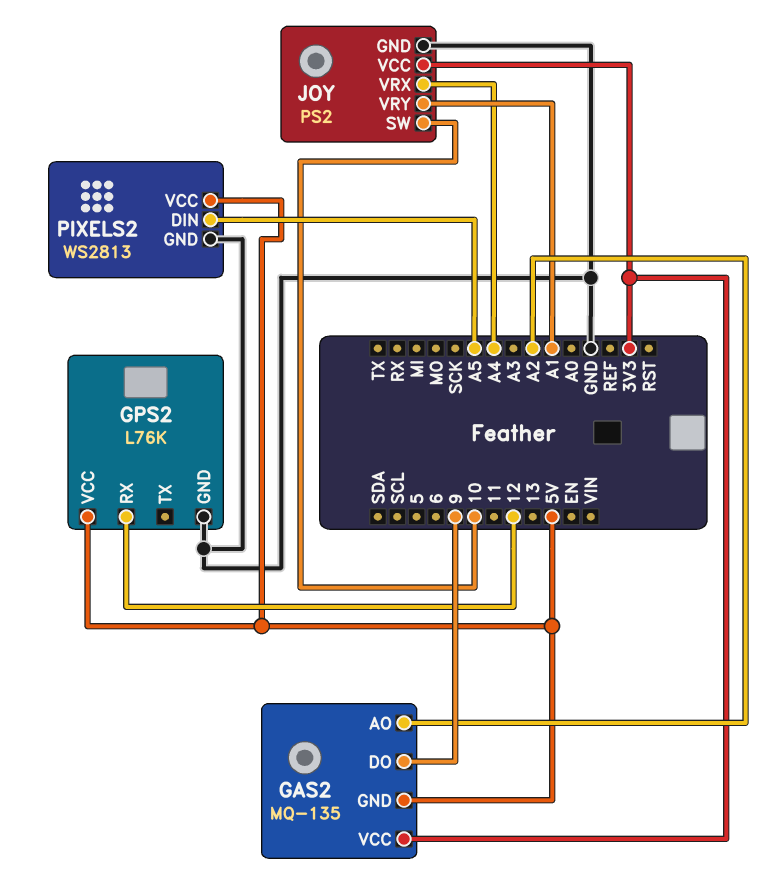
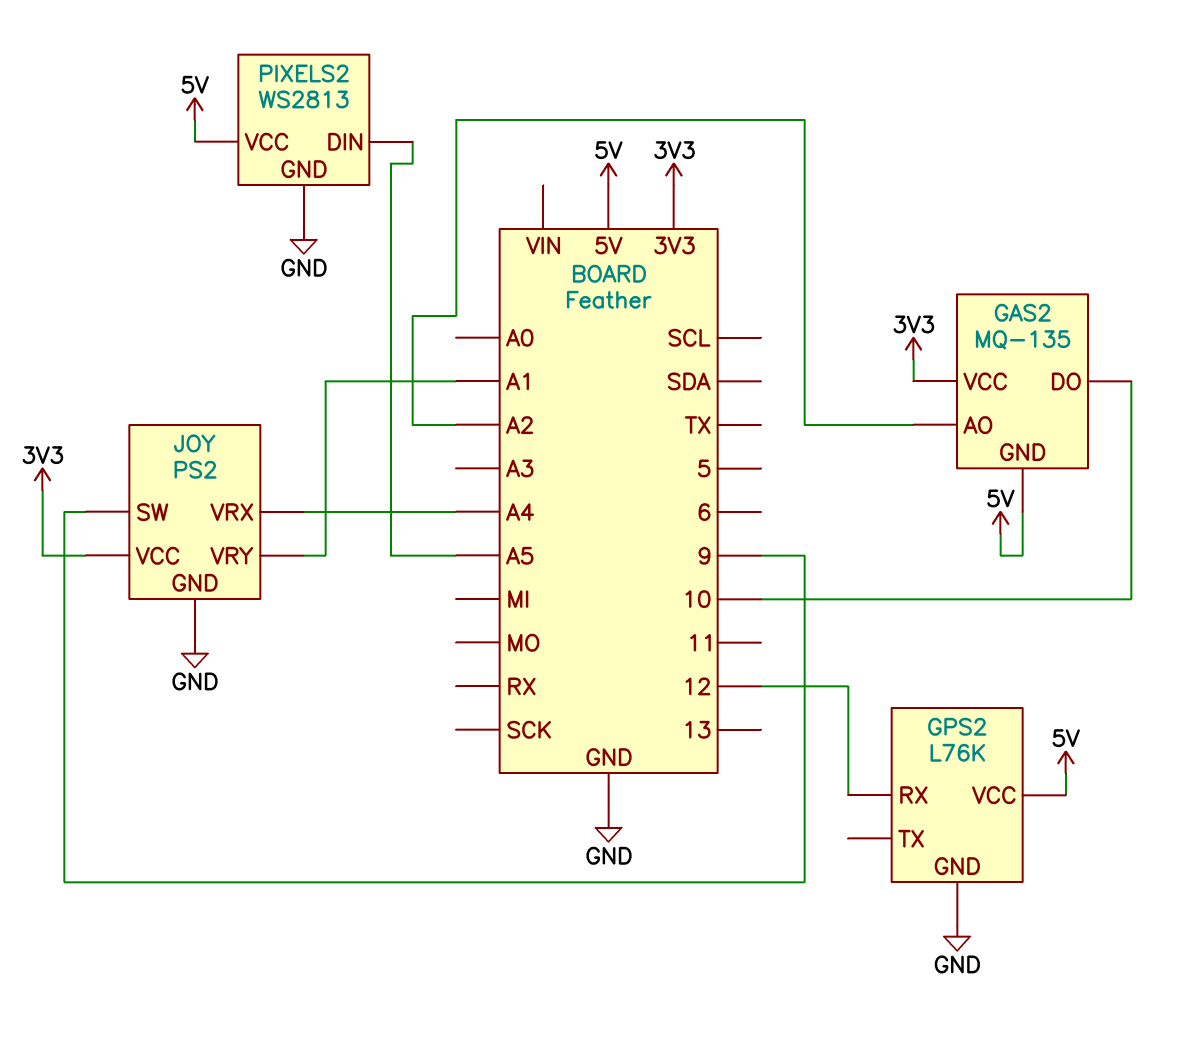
GAS2 pin DO: 9 -> 10
JOY pin SW: 10 -> 9

